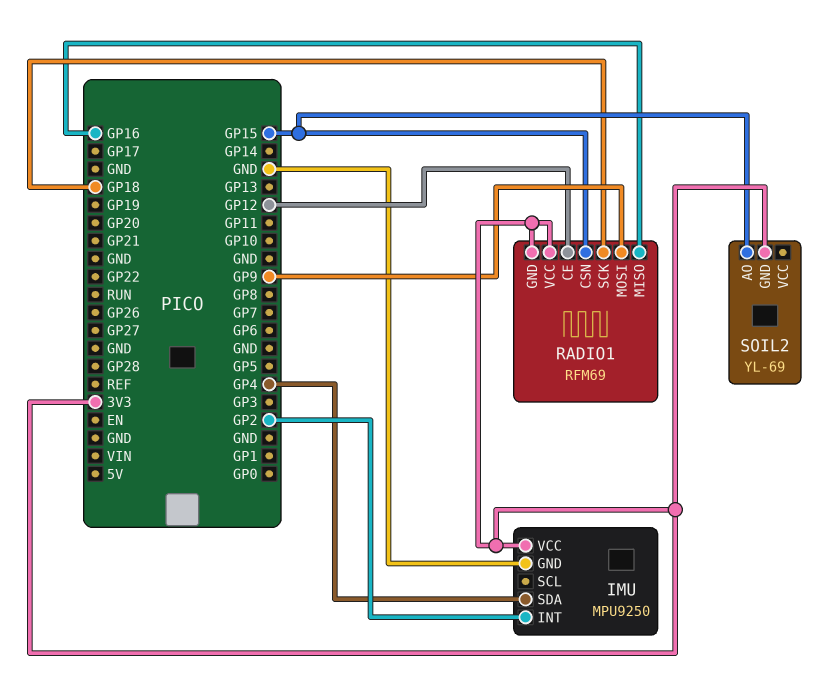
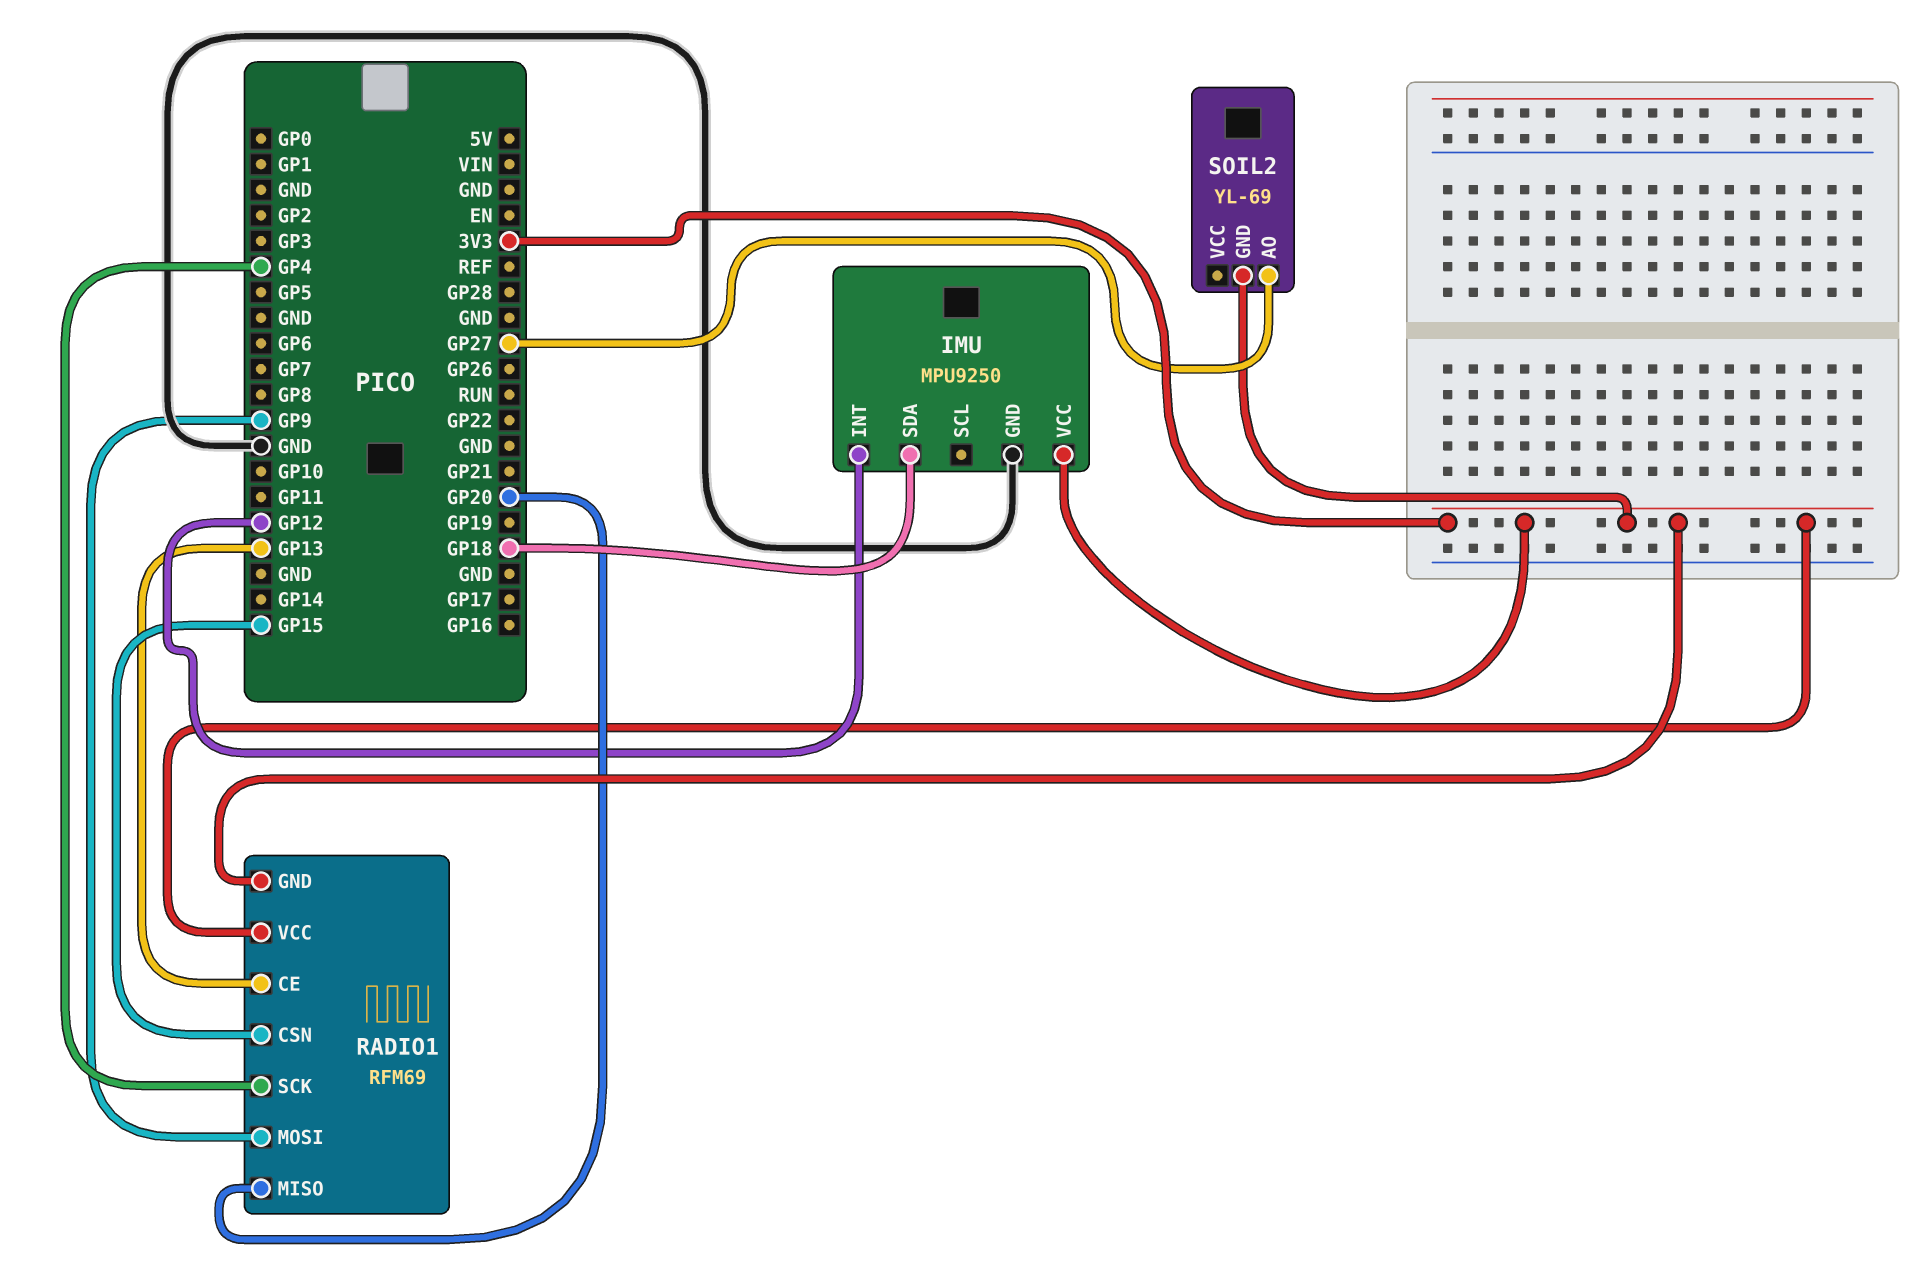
IMU pin INT: GP2 -> GP12
IMU pin SDA: GP4 -> GP18
RADIO1 pin CE: GP12 -> GP13
RADIO1 pin MISO: GP16 -> GP20
RADIO1 pin SCK: GP18 -> GP4
SOIL2 pin AO: GP15 -> GP27

